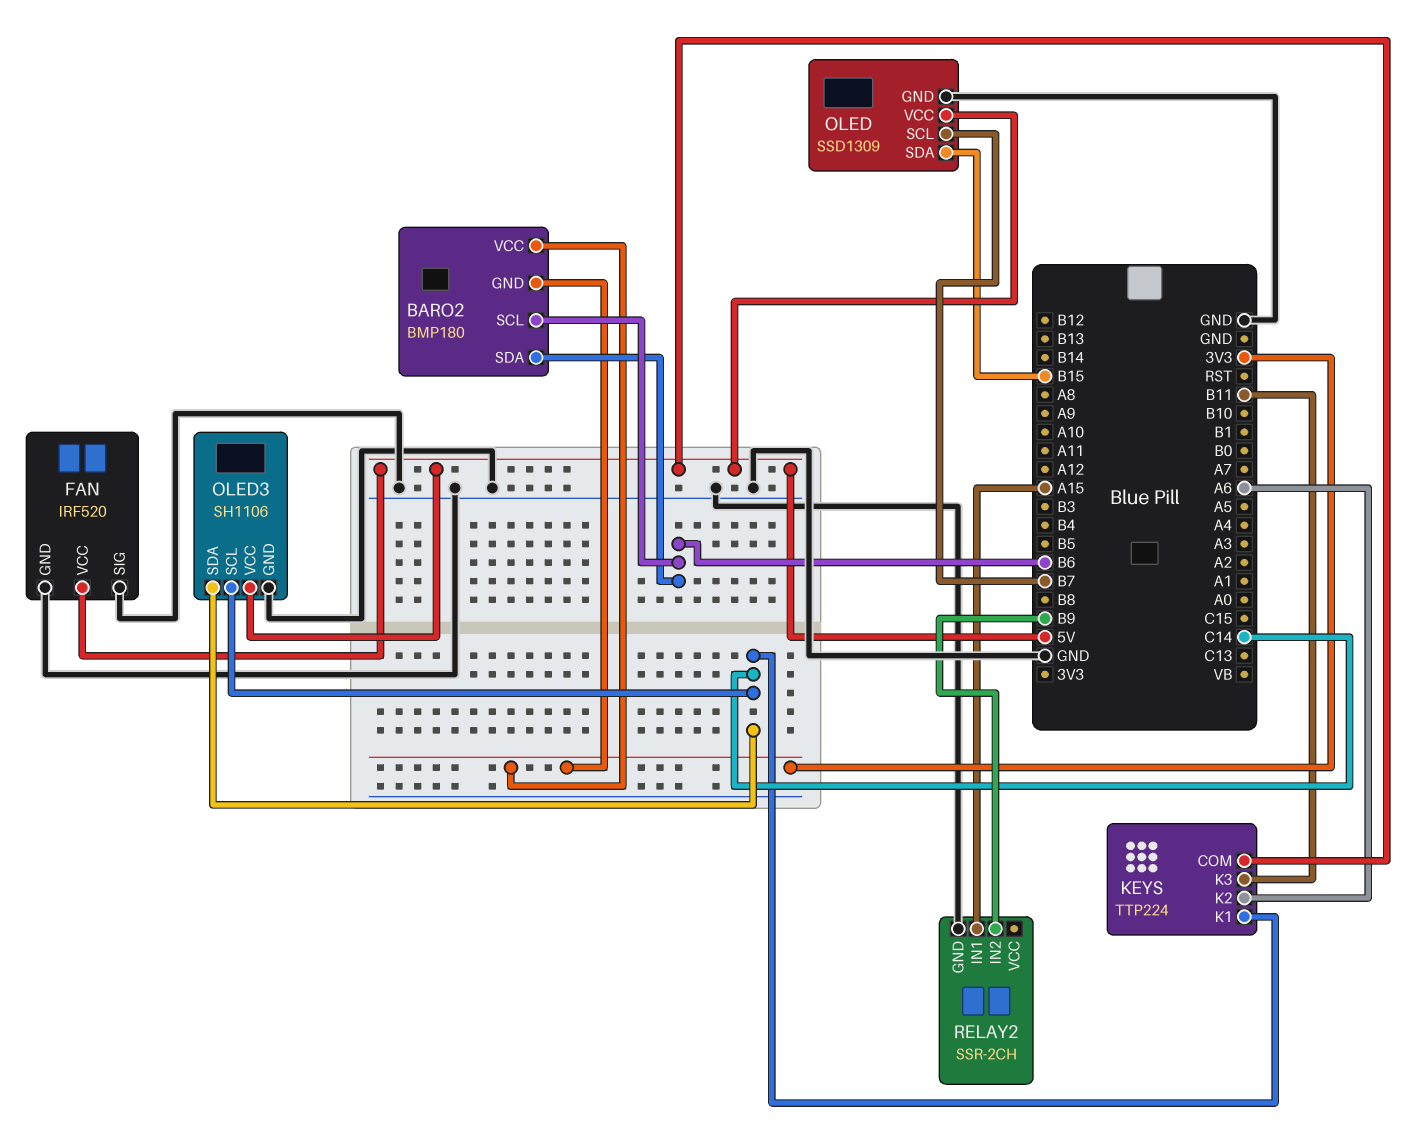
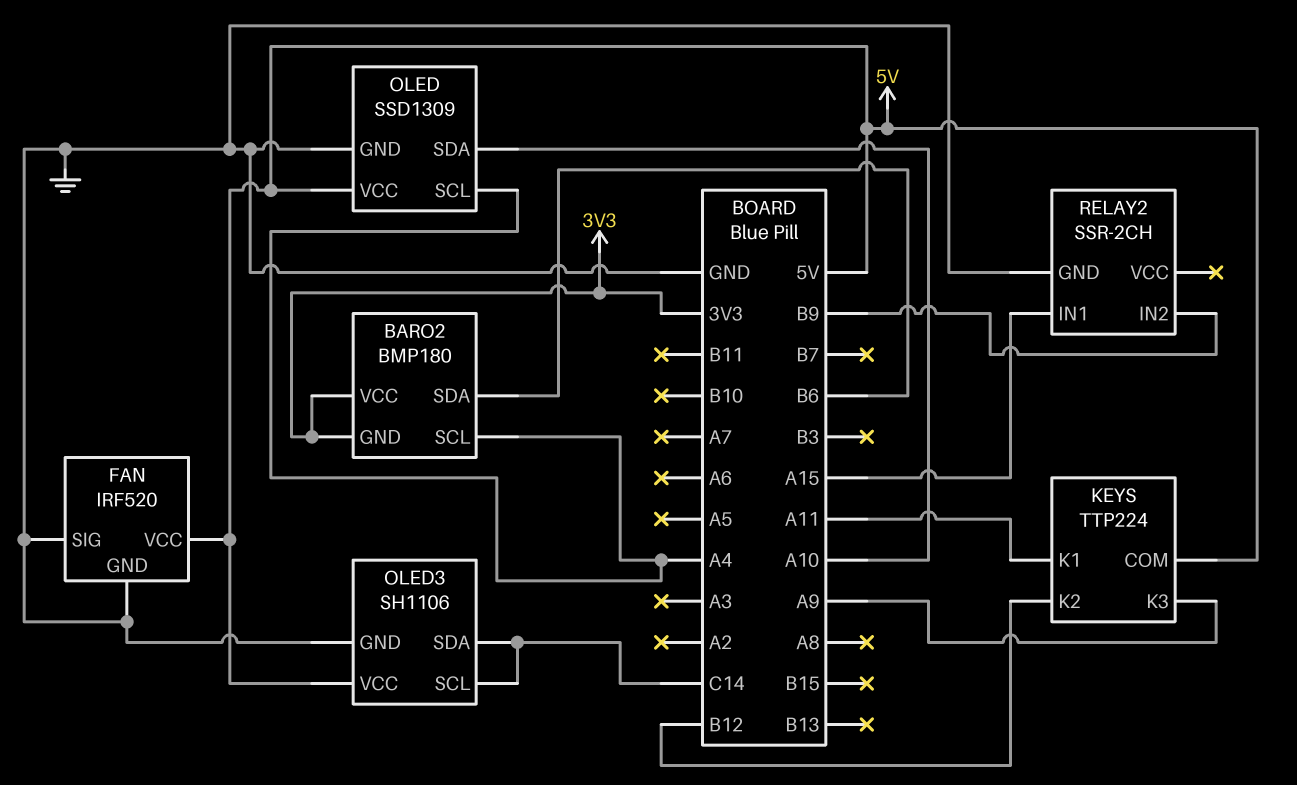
BARO2 pin SCL: B6 -> A4
KEYS pin K1: C14 -> A11
KEYS pin K2: A6 -> B12
KEYS pin K3: B11 -> A9
OLED pin SCL: B7 -> A4
OLED pin SDA: B15 -> A10

